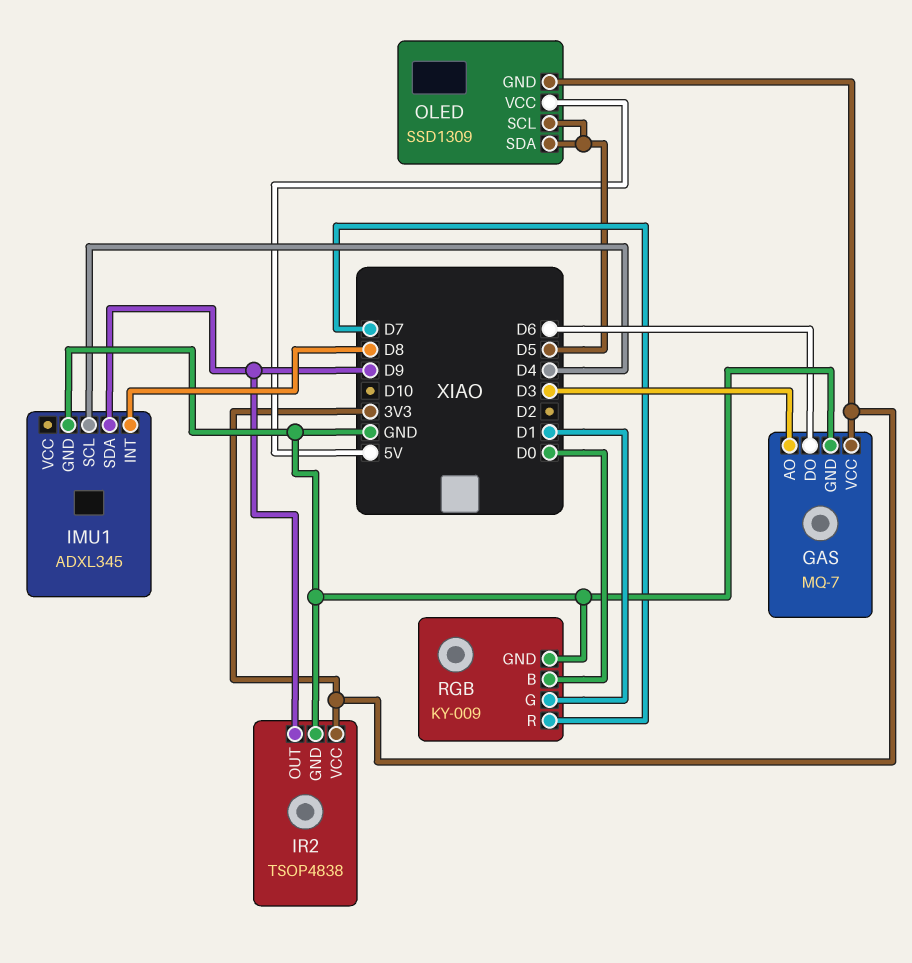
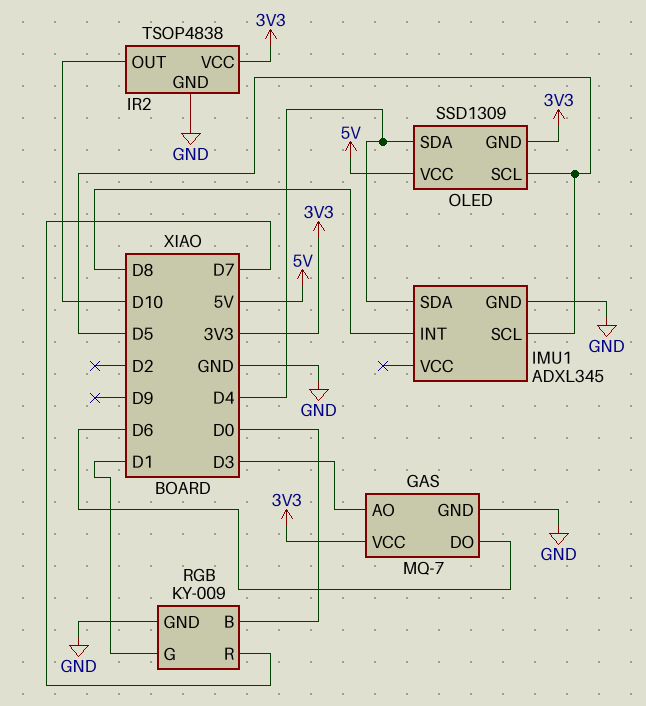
IMU1 pin SCL: D4 -> D5
IMU1 pin SDA: D9 -> D4
IR2 pin OUT: D9 -> D10
OLED pin SDA: D5 -> D4

